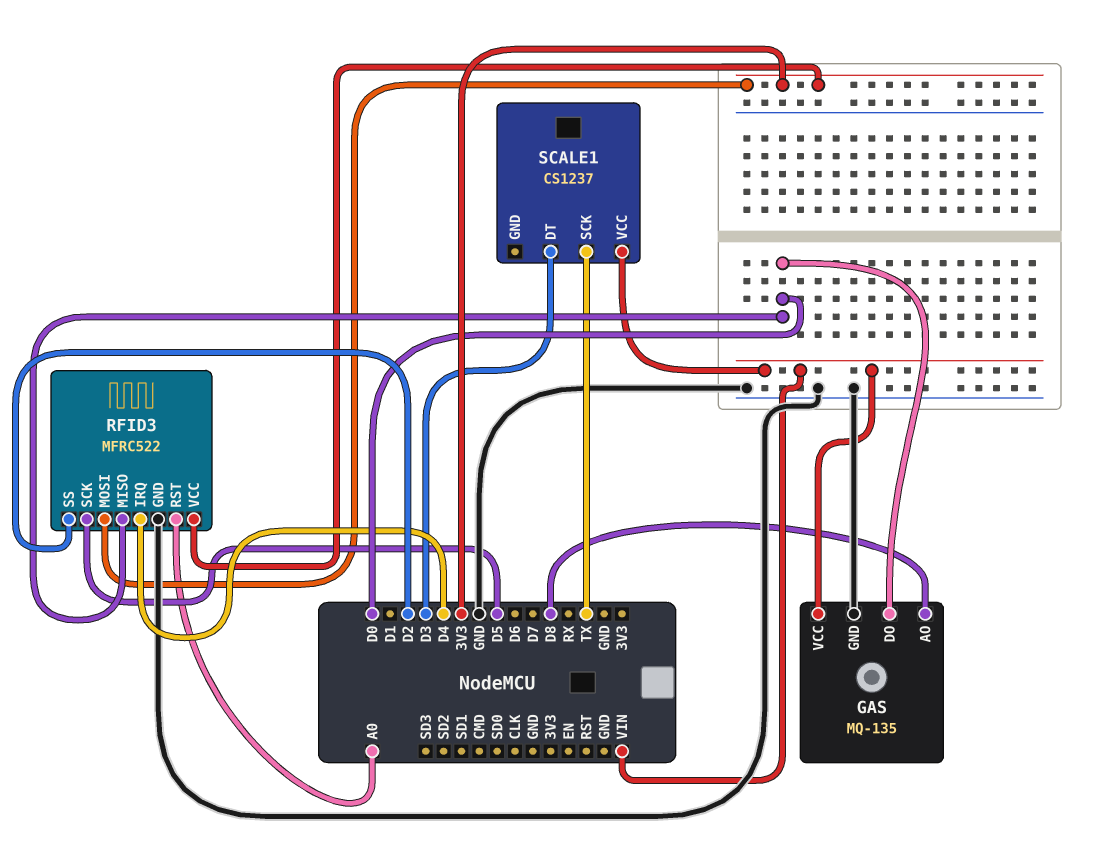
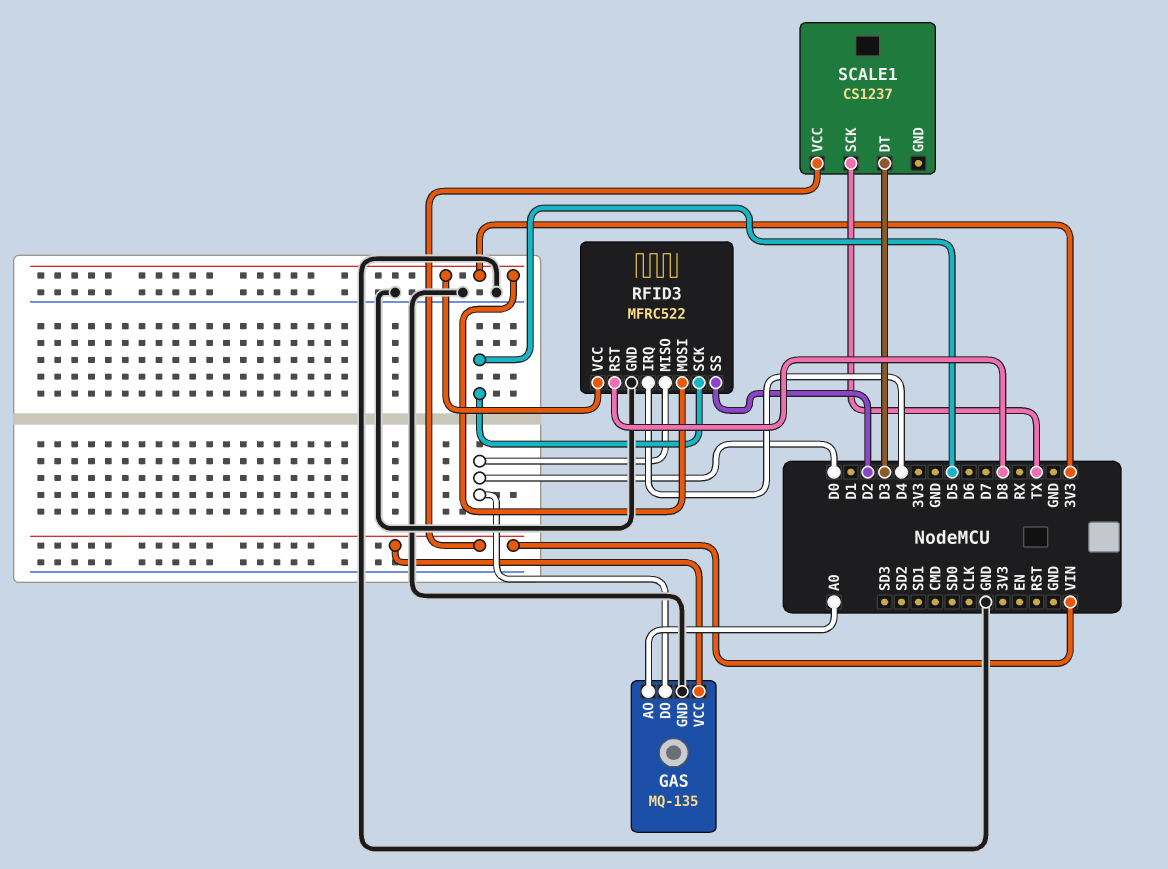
GAS pin AO: D8 -> A0
RFID3 pin RST: A0 -> D8

